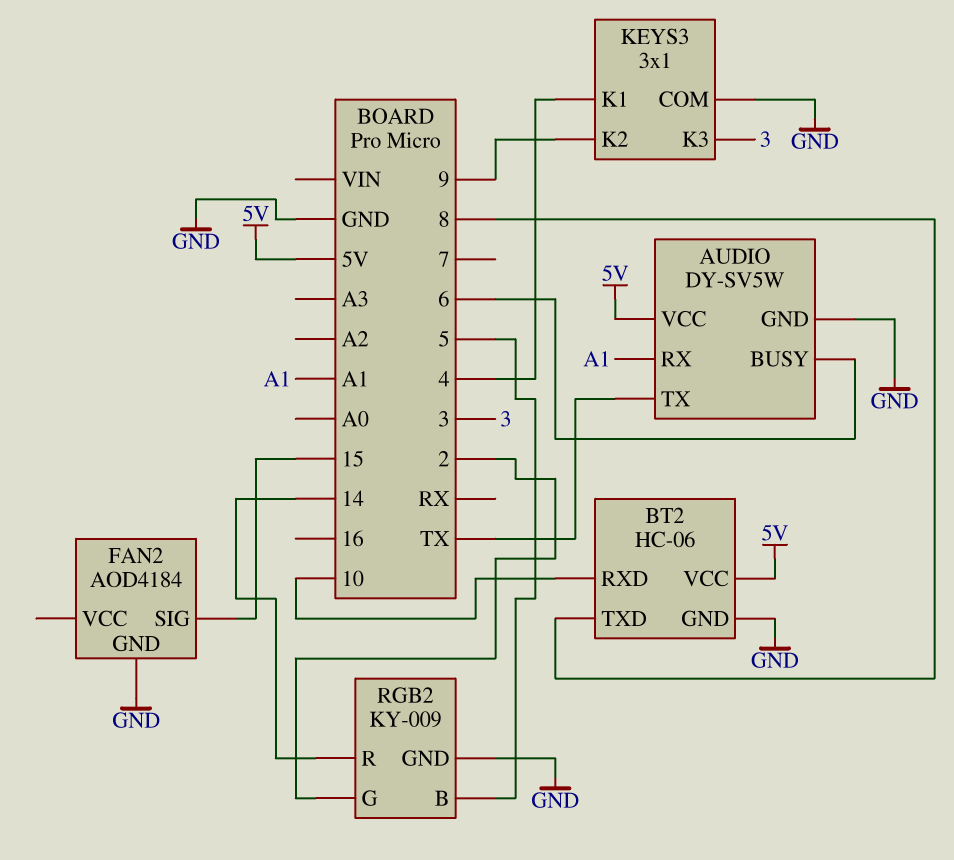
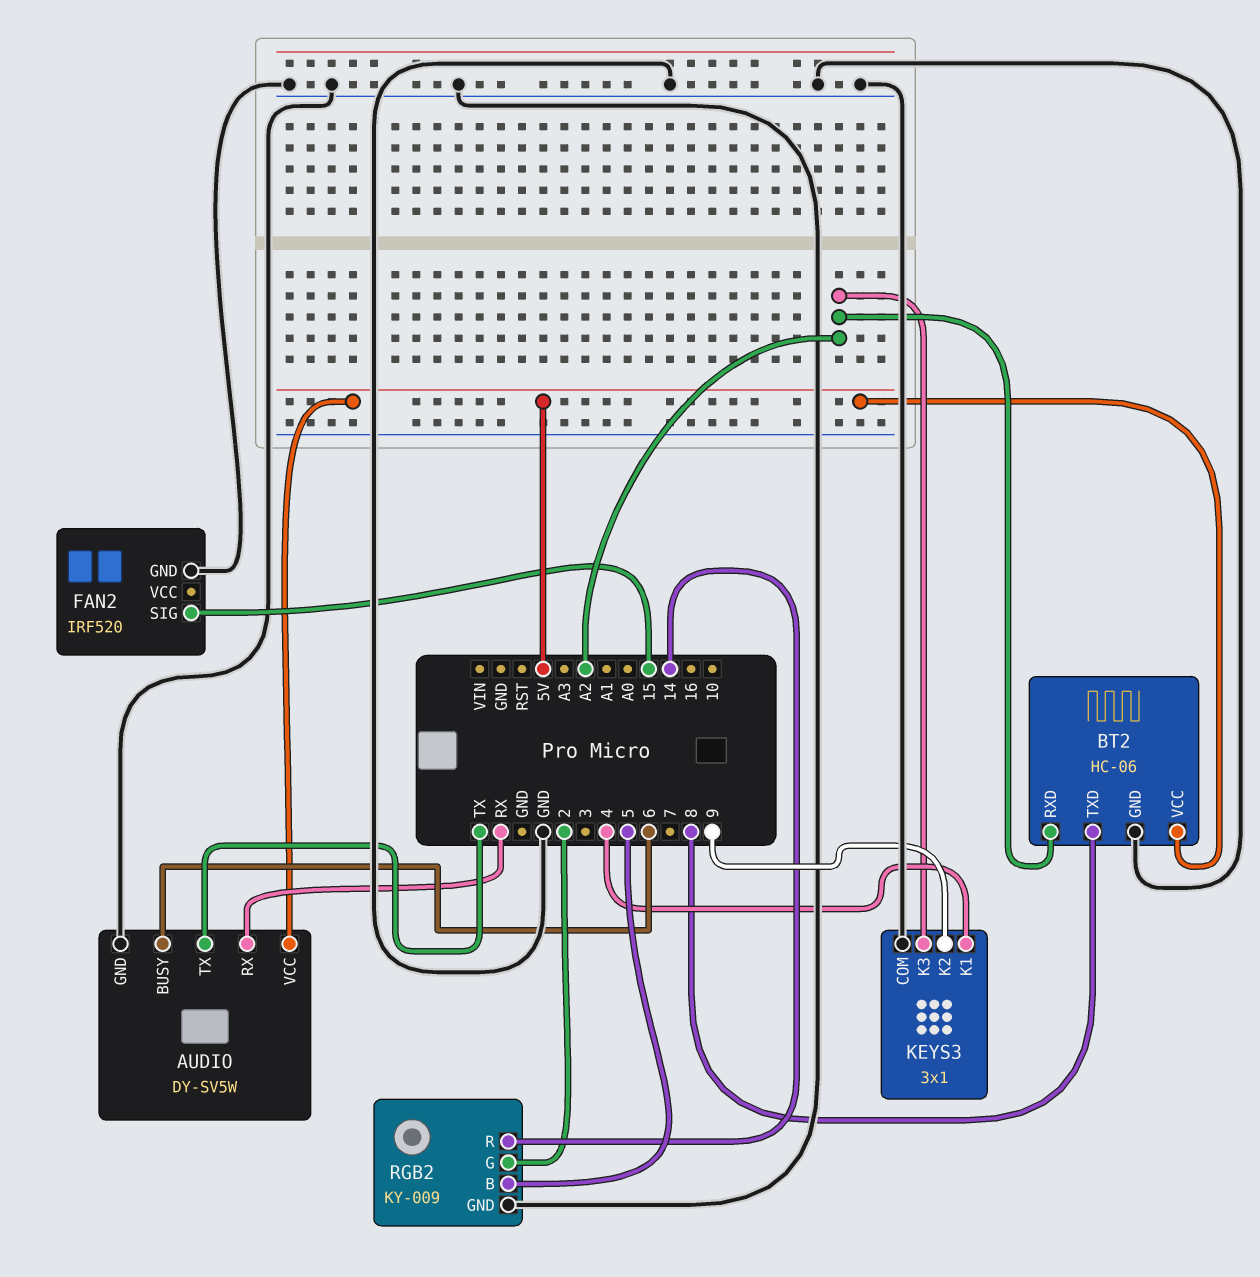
AUDIO pin RX: A1 -> RX
BT2 pin RXD: 10 -> A2
FAN2: AOD4184 -> IRF520
KEYS3 pin K3: 3 -> A2

